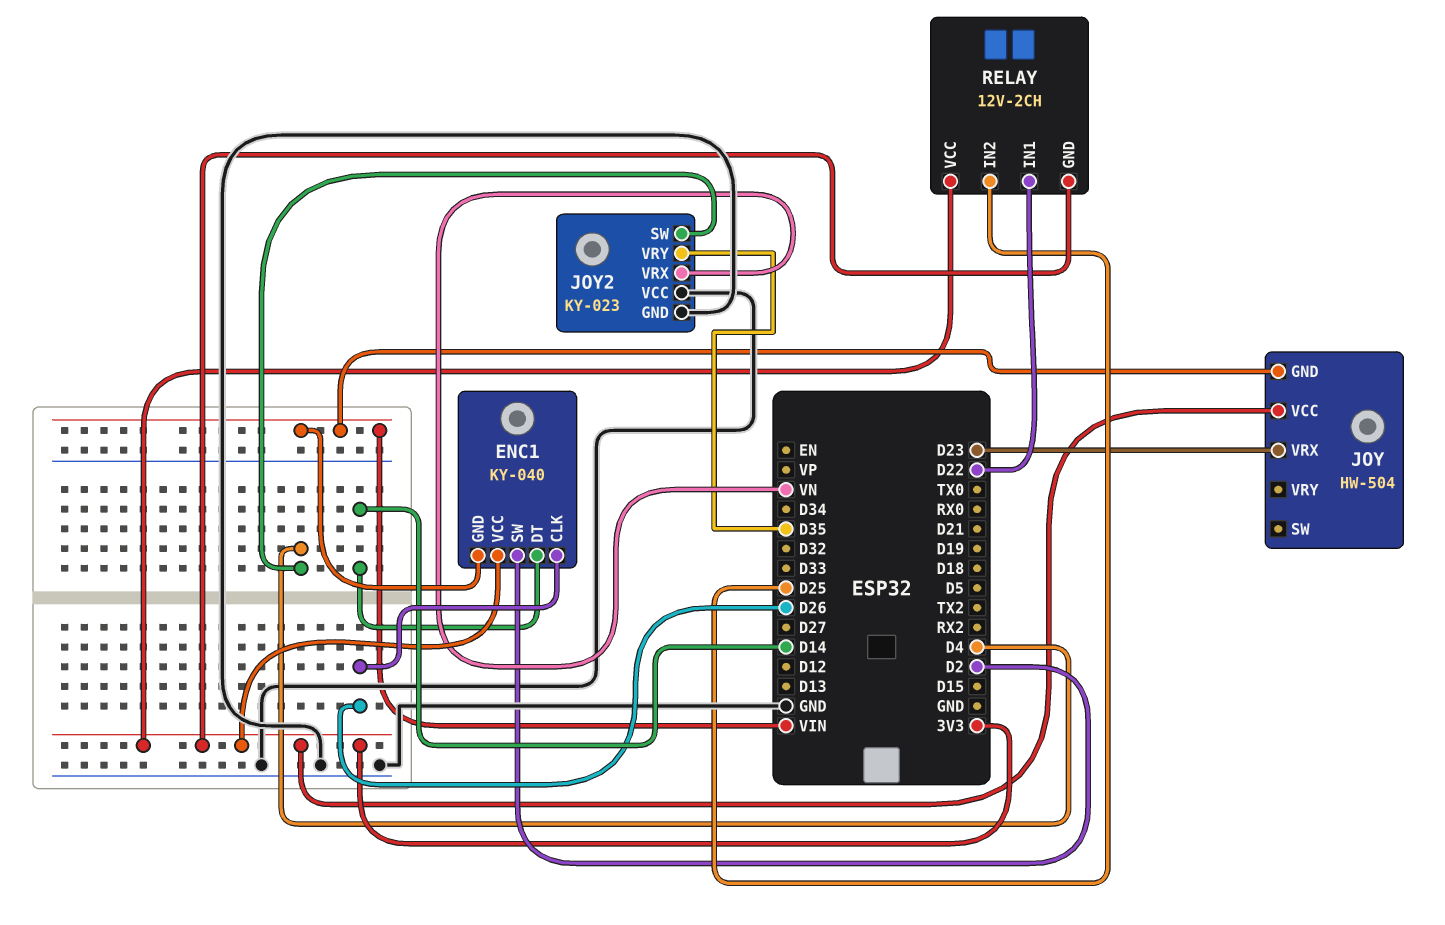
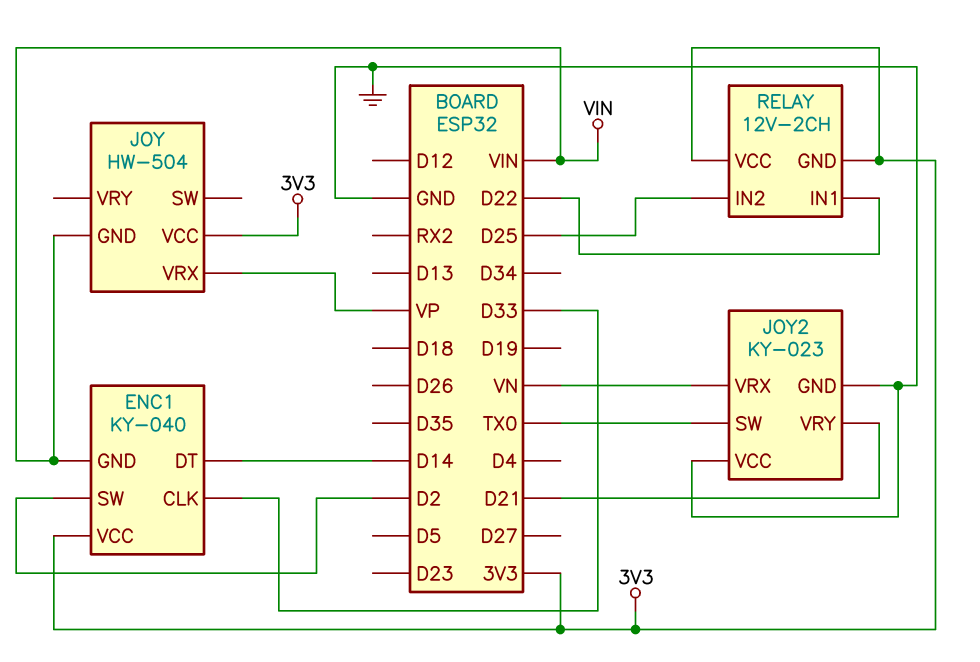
ENC1 pin CLK: D26 -> D33
JOY pin VRX: D23 -> VP
JOY2 pin SW: D4 -> TX0
JOY2 pin VRY: D35 -> D21

